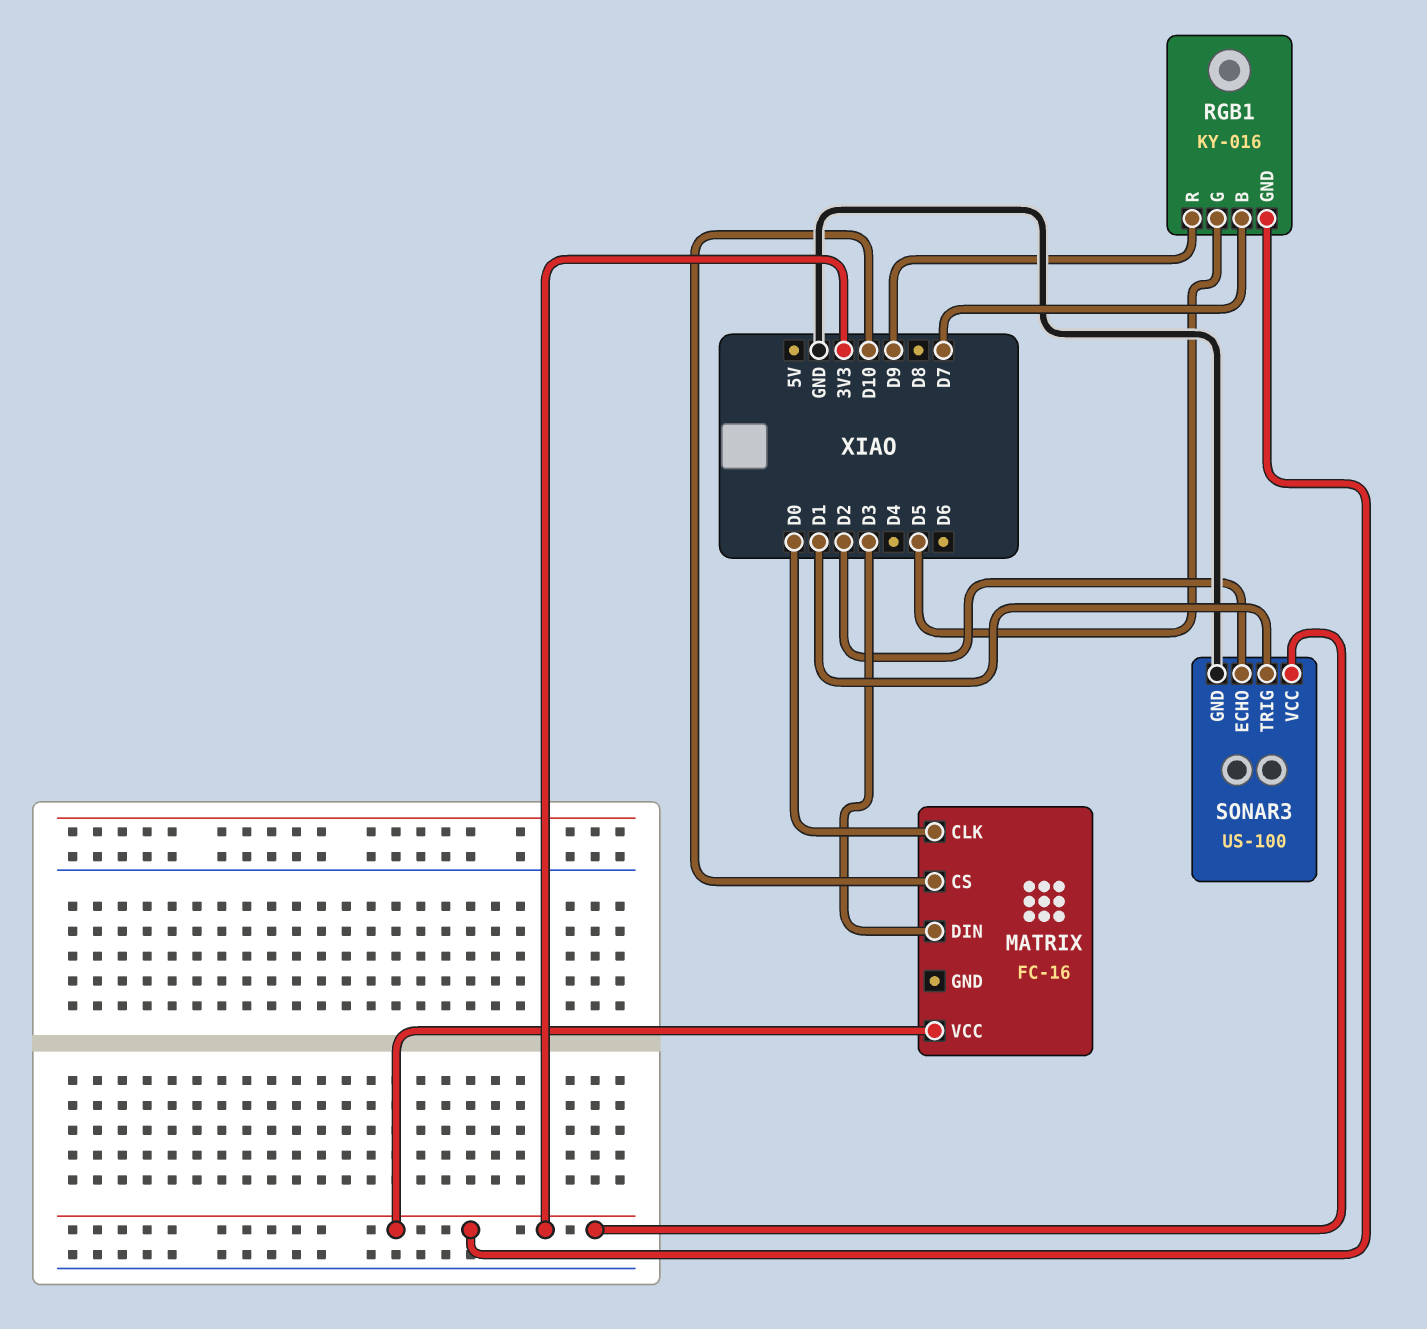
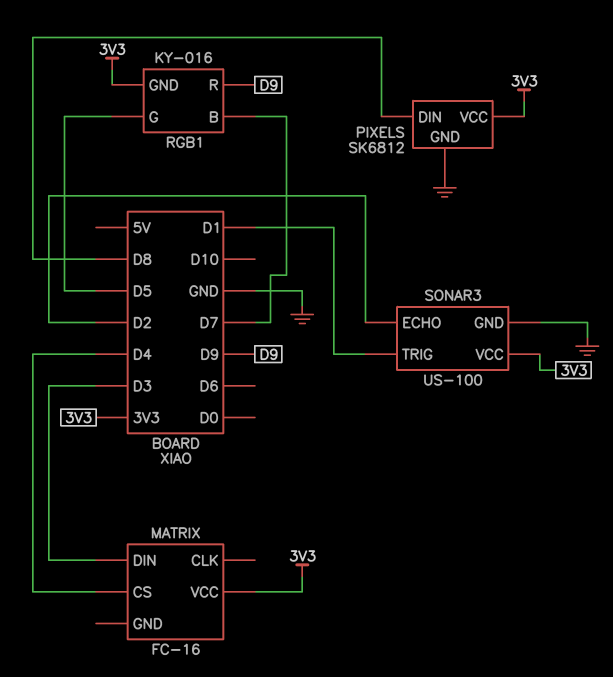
MATRIX pin CLK: D0 -> none
MATRIX pin CS: D10 -> D4
PIXELS: none -> SK6812
PIXELS pin DIN: none -> D8
PIXELS pin GND: none -> GND
PIXELS pin VCC: none -> 3V3

